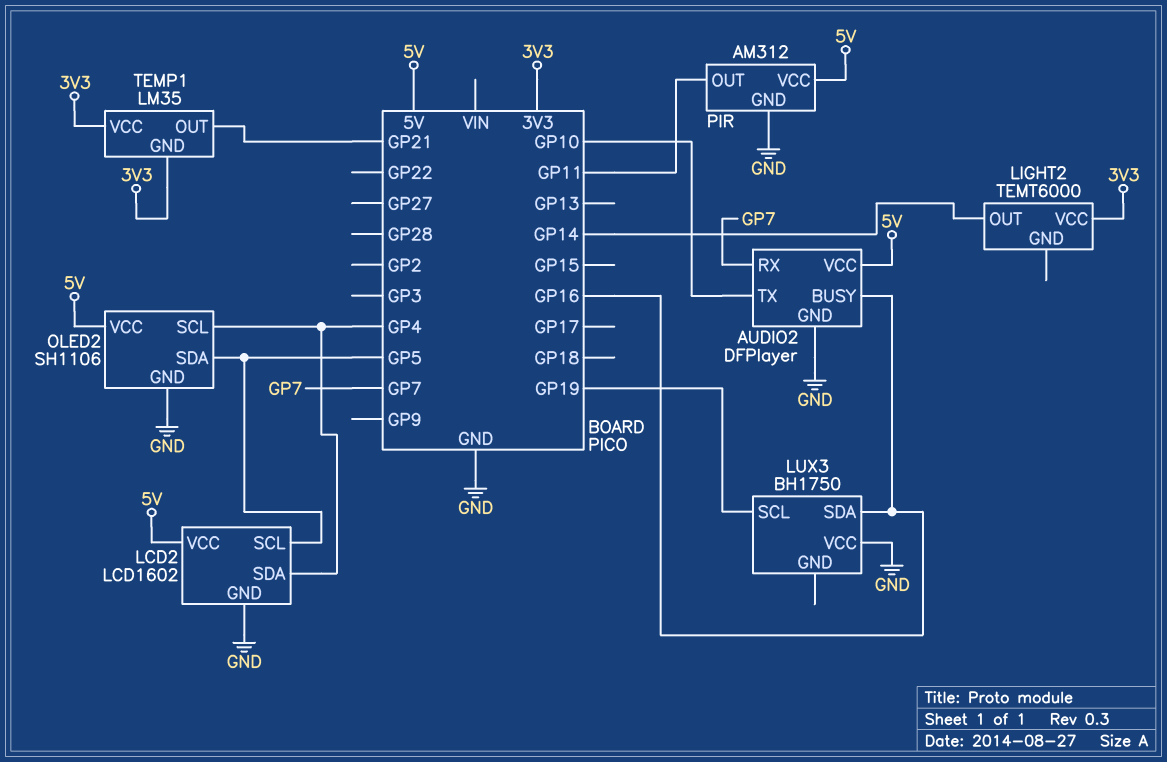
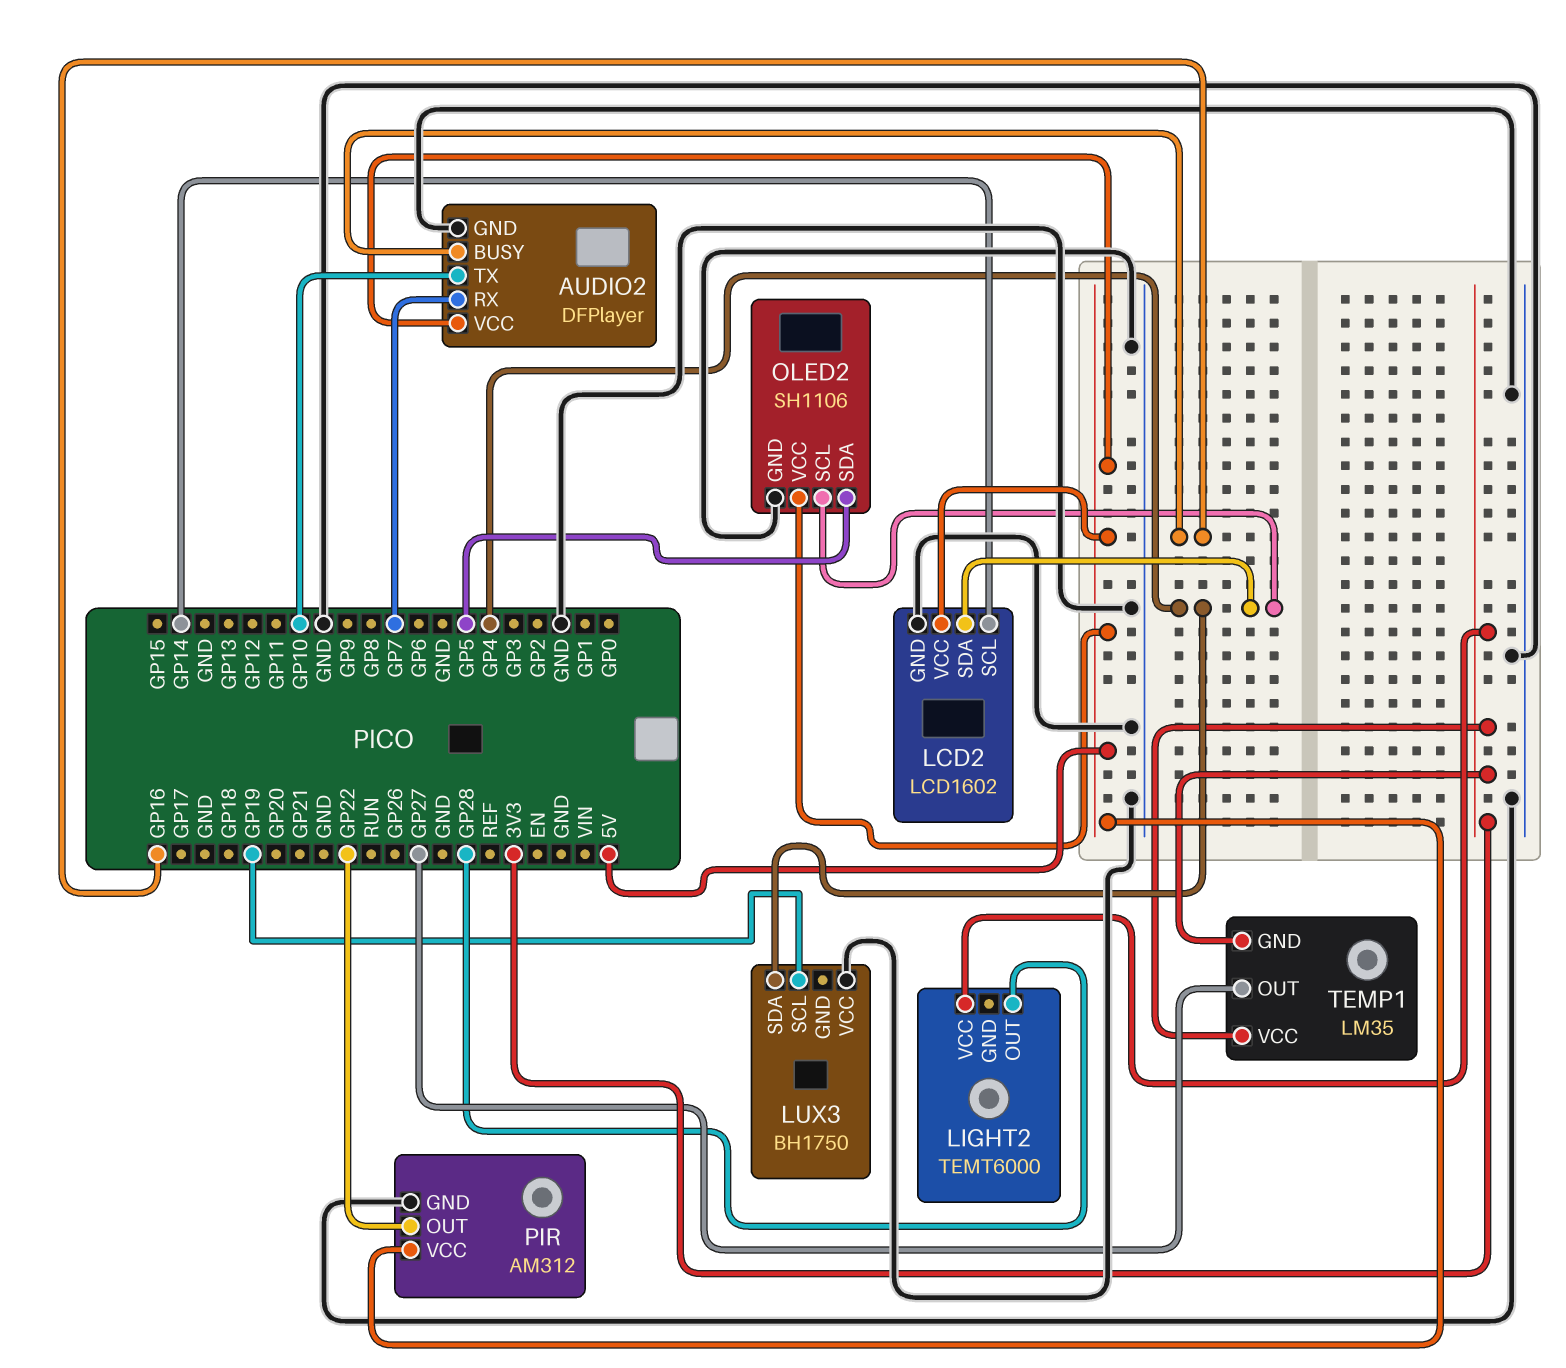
LCD2 pin SCL: GP5 -> GP14
LIGHT2 pin OUT: GP14 -> GP28
LUX3 pin SDA: GP16 -> GP4
PIR pin OUT: GP11 -> GP22
TEMP1 pin OUT: GP21 -> GP27

